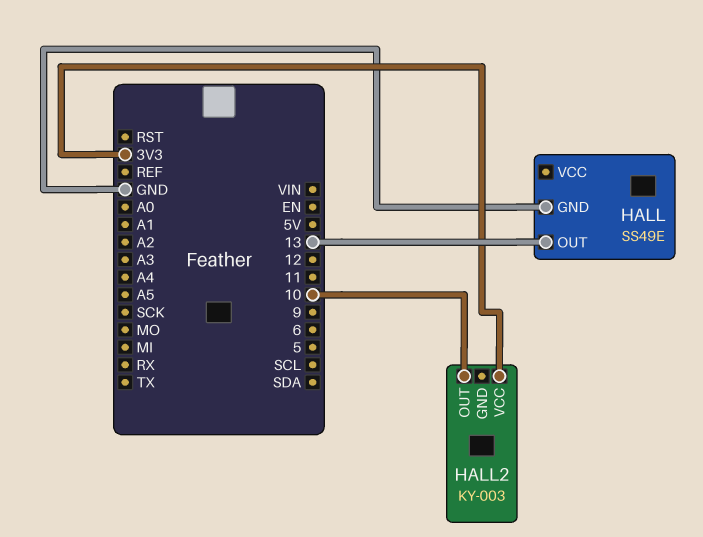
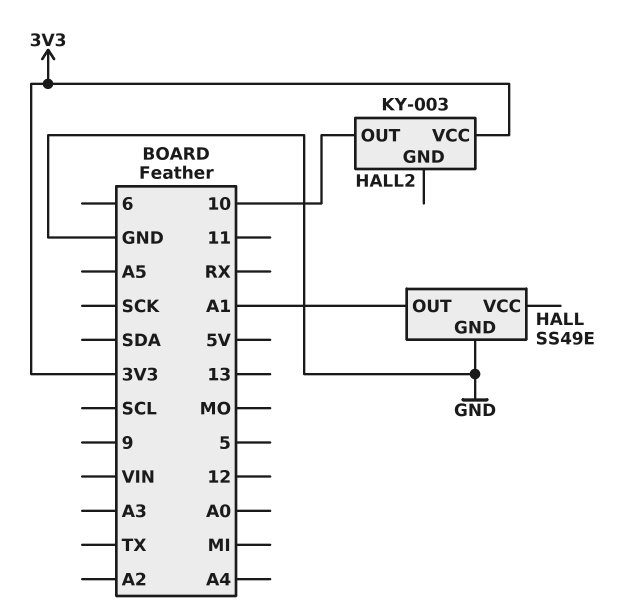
HALL pin OUT: 13 -> A1

